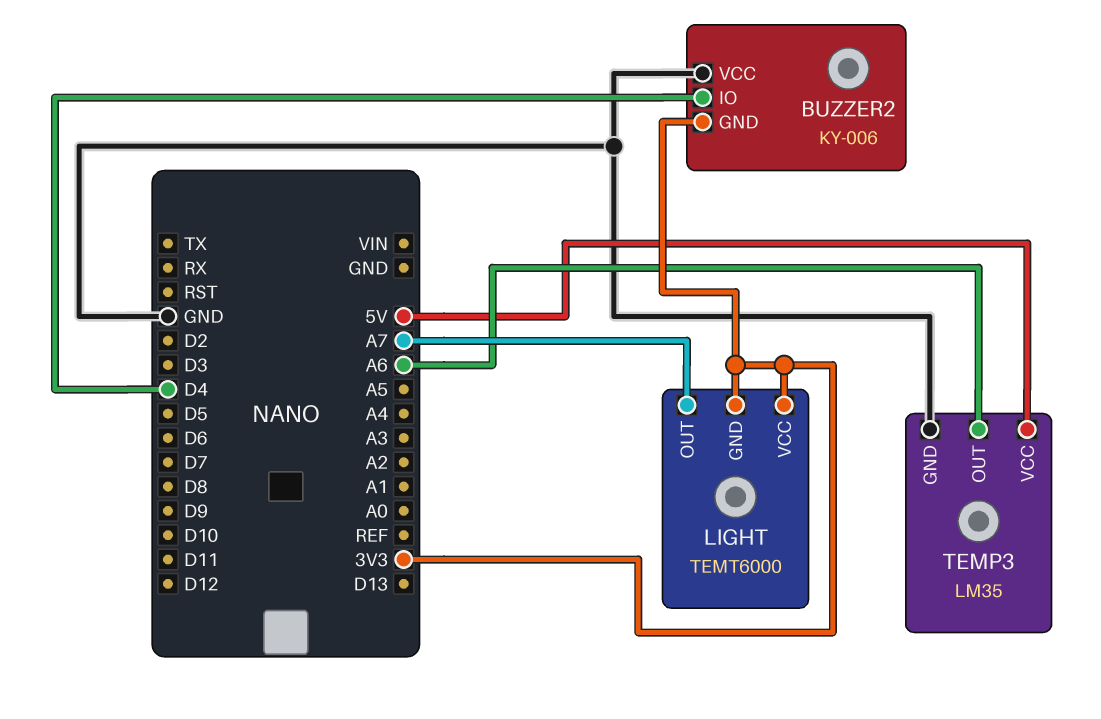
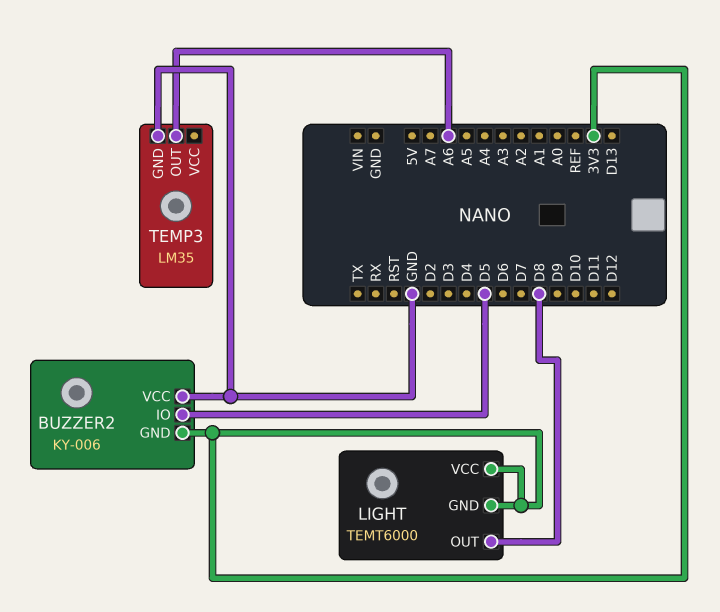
BUZZER2 pin IO: D4 -> D5
LIGHT pin OUT: A7 -> D8
TEMP3 pin VCC: 5V -> none

